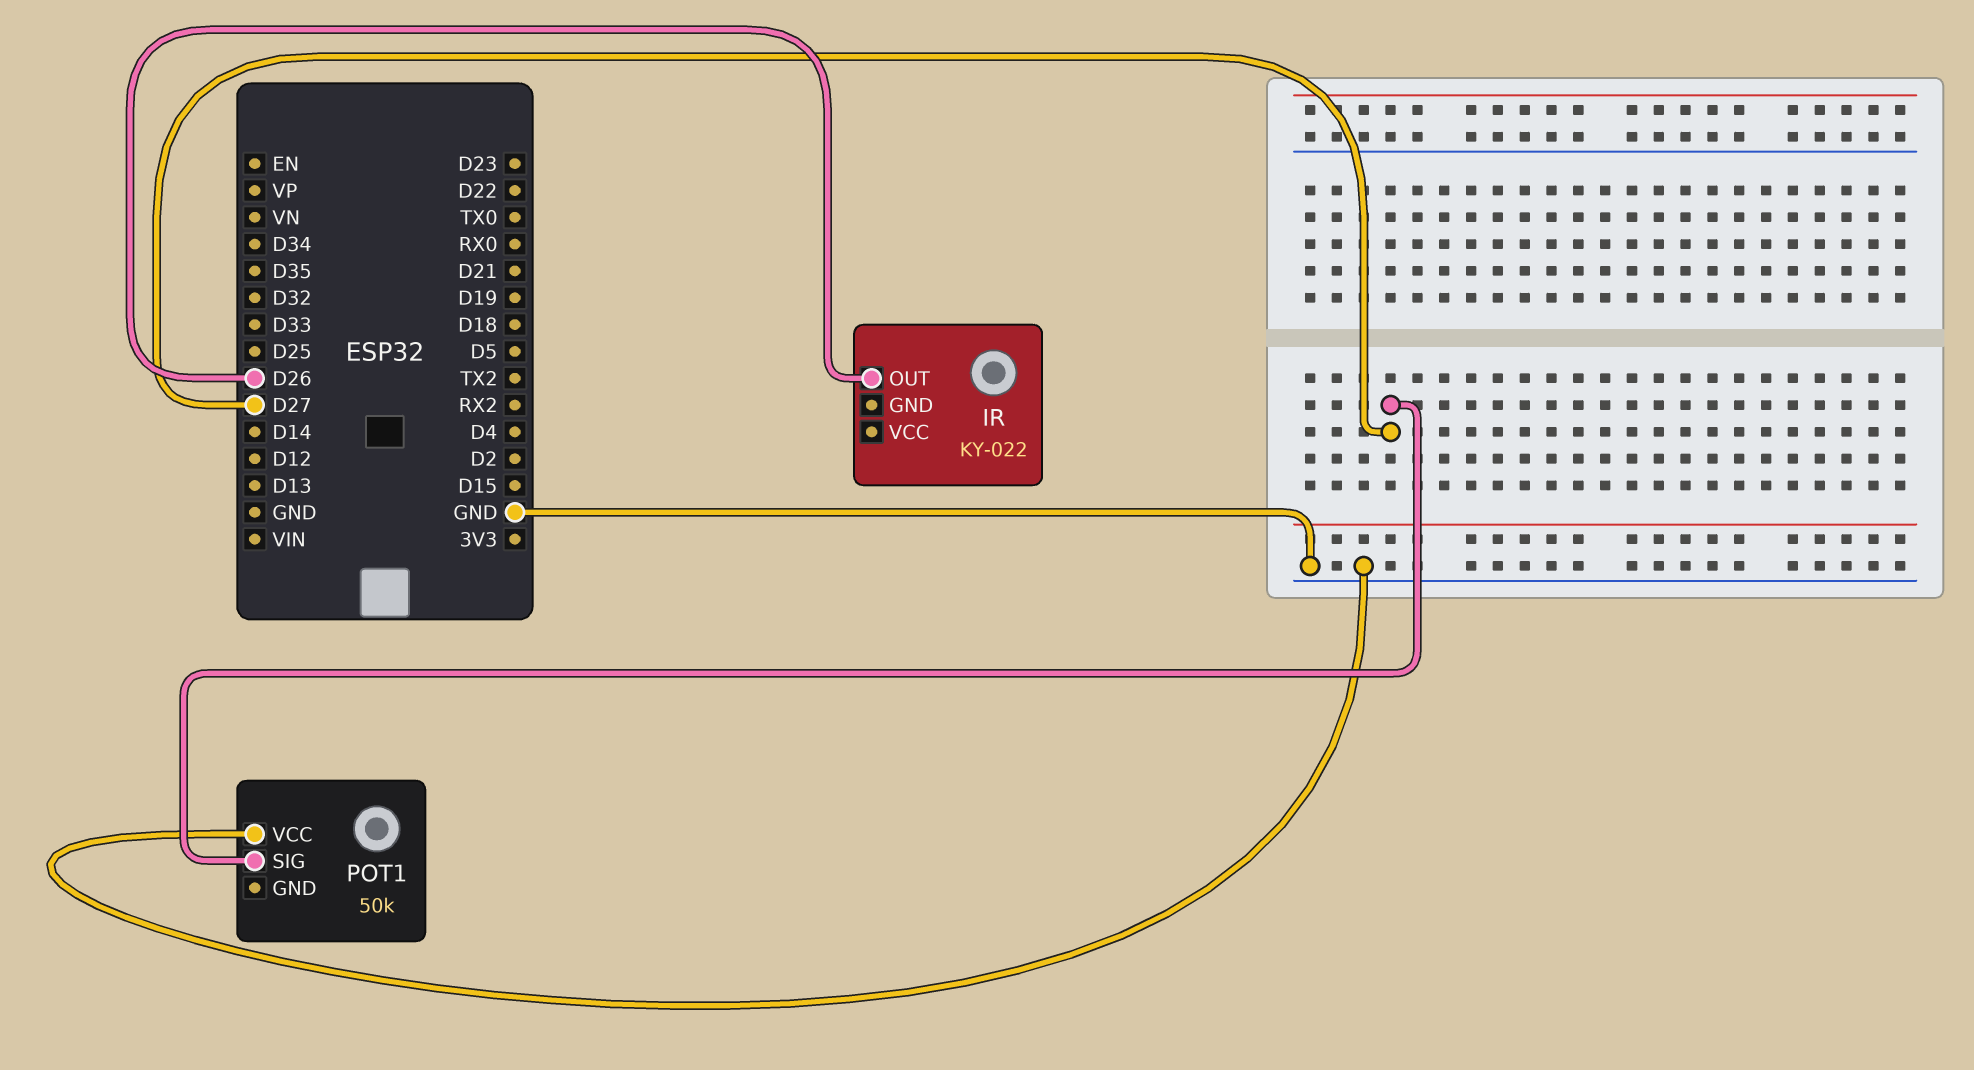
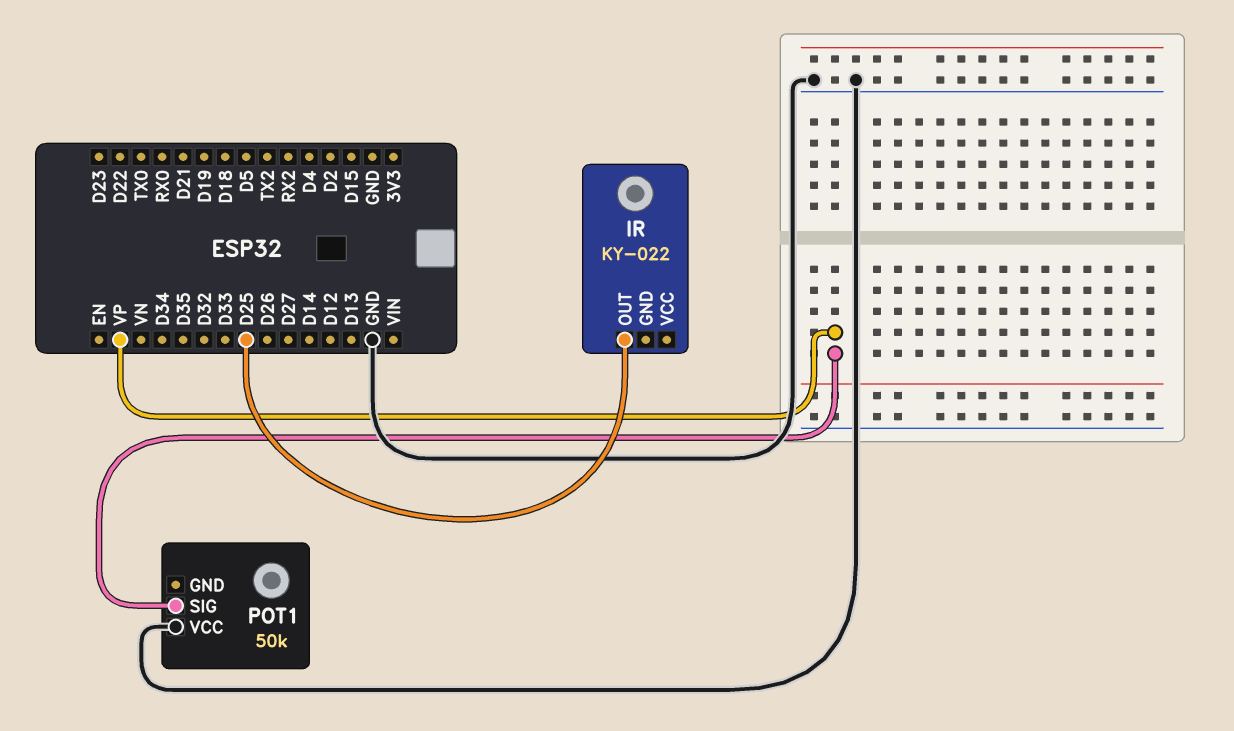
IR pin OUT: D26 -> D25
POT1 pin SIG: D27 -> VP

